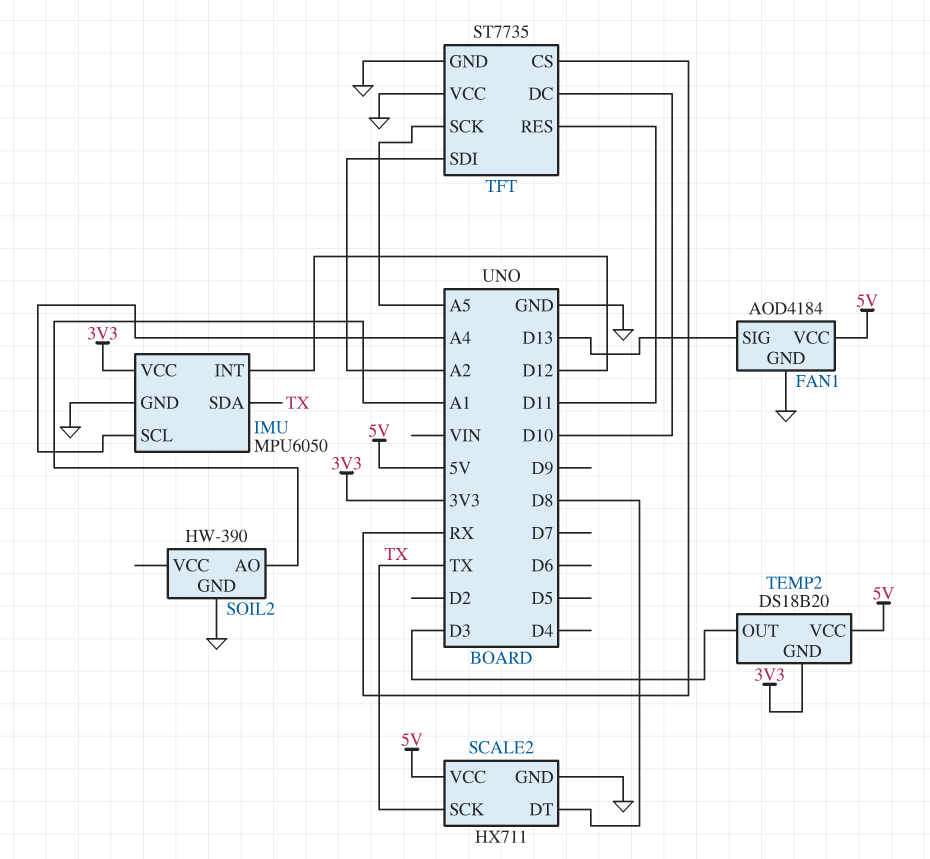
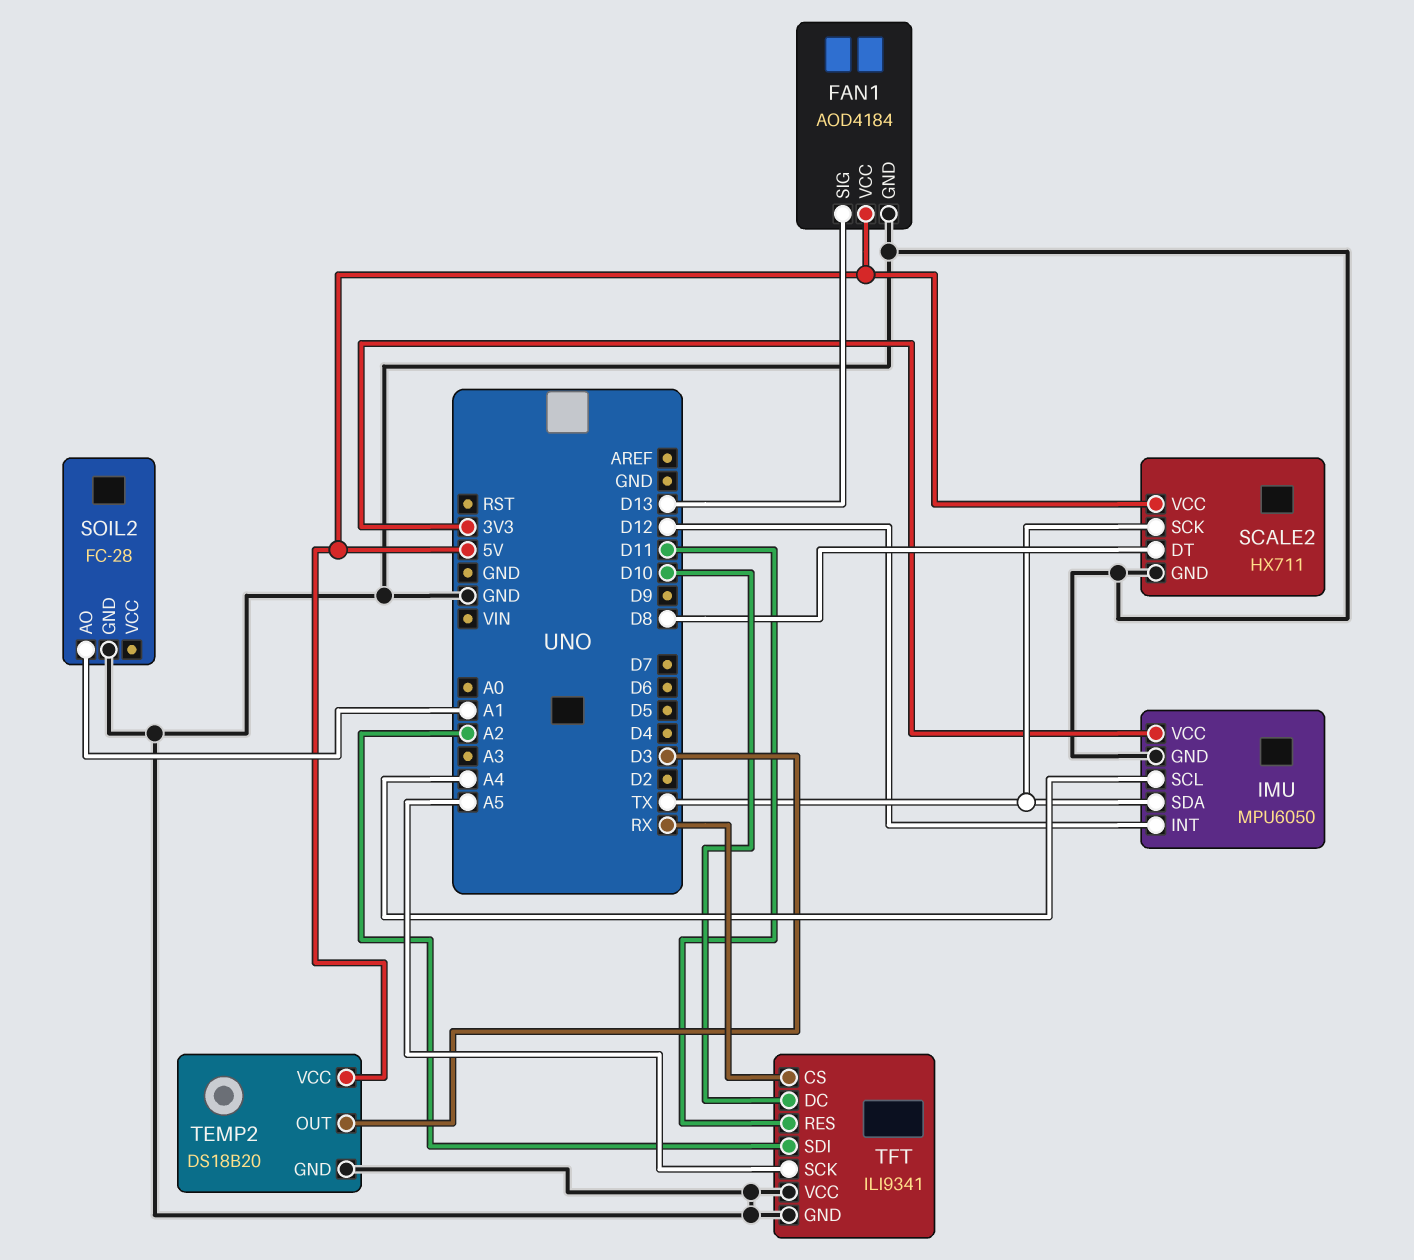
SOIL2: HW-390 -> FC-28
TEMP2 pin GND: 3V3 -> GND
TFT: ST7735 -> ILI9341

